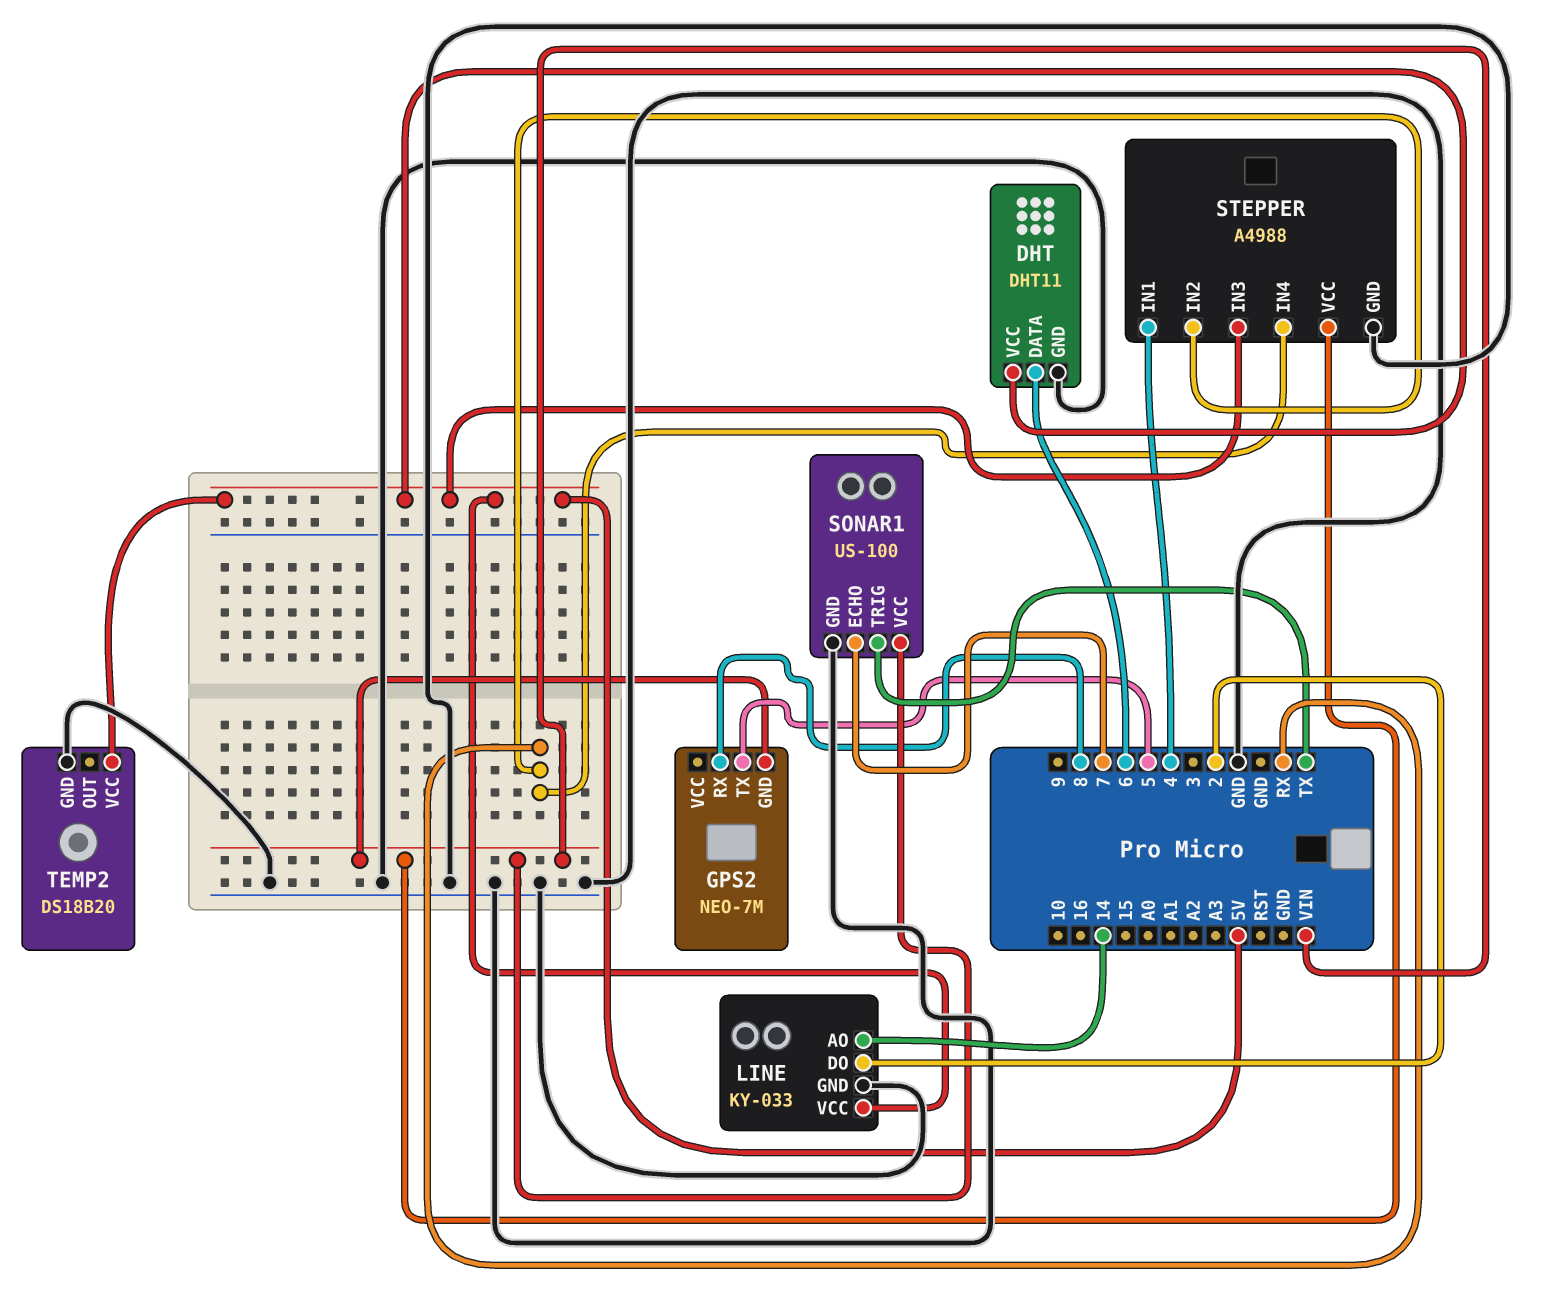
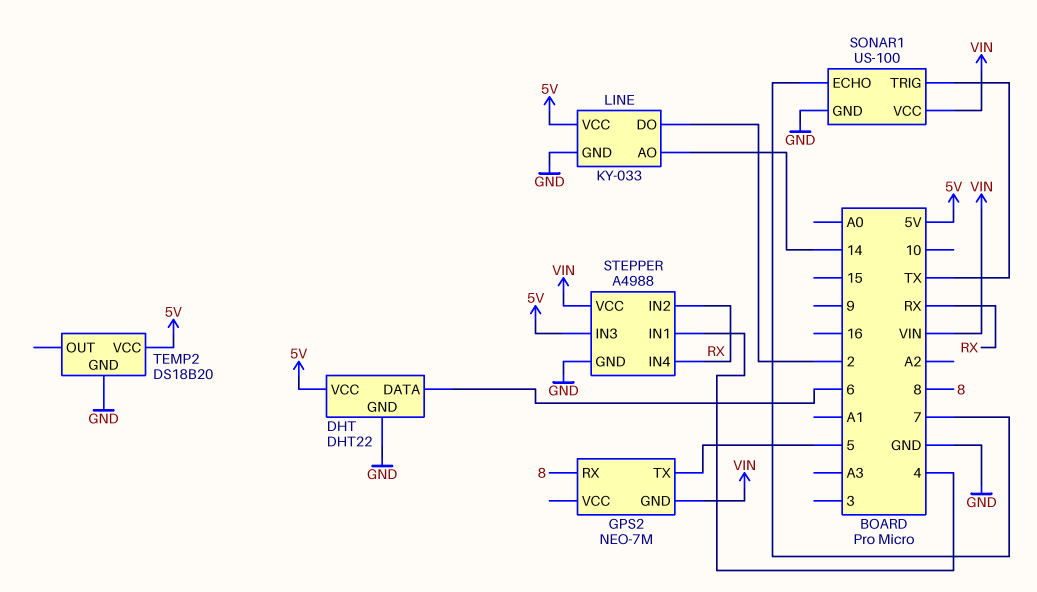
DHT: DHT11 -> DHT22

